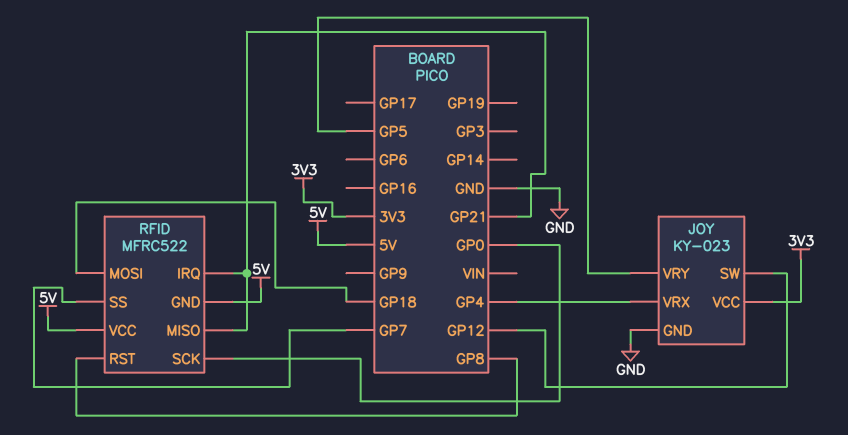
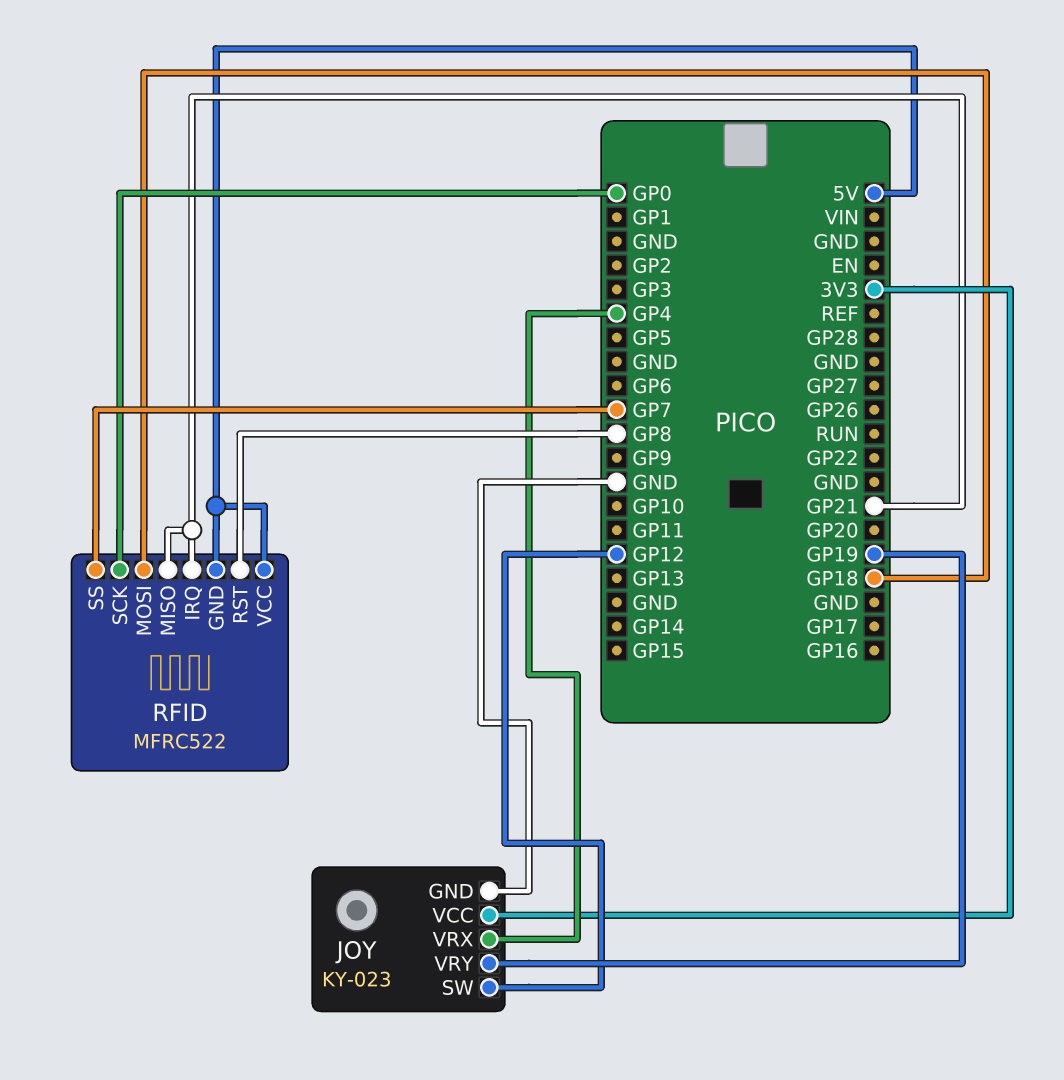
JOY pin VRY: GP5 -> GP19

